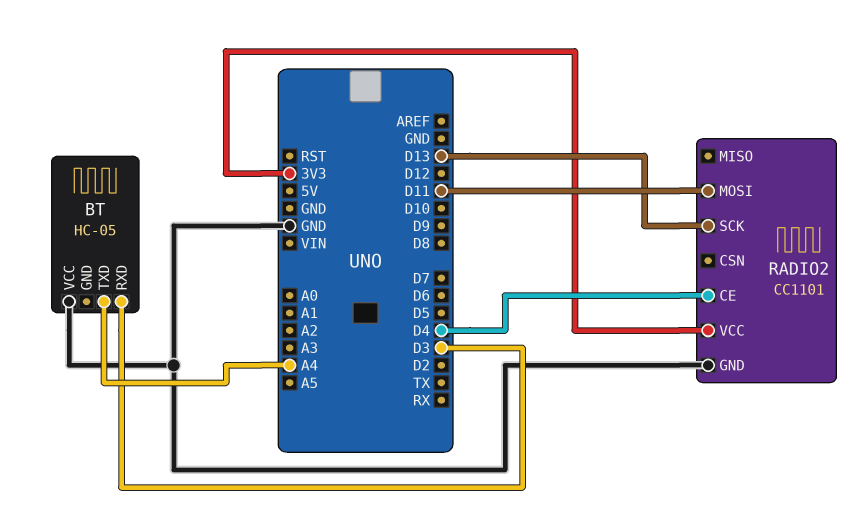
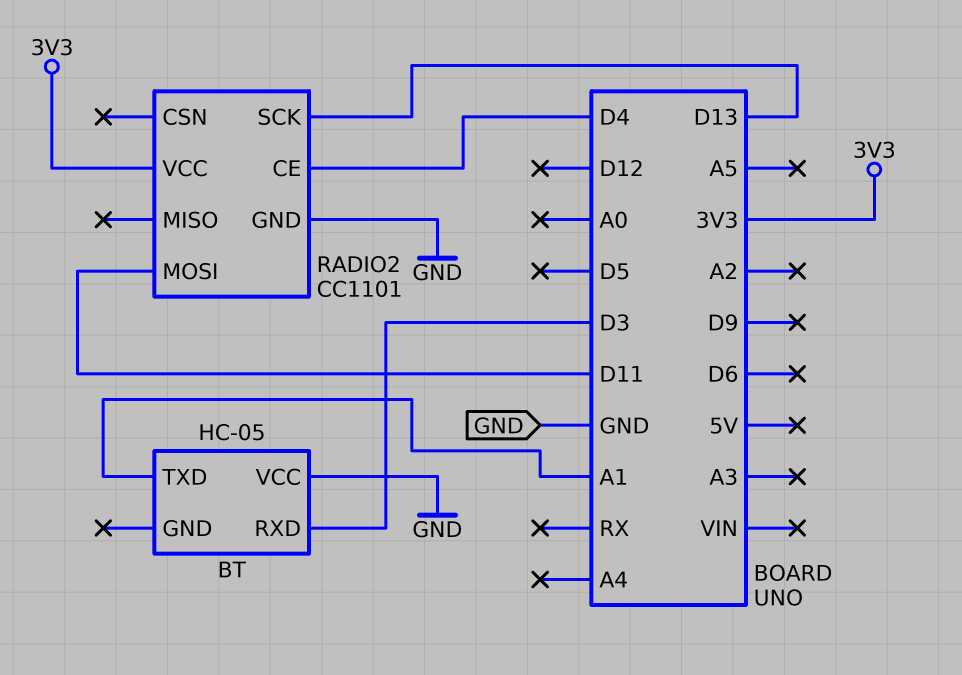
BT pin TXD: A4 -> A1

